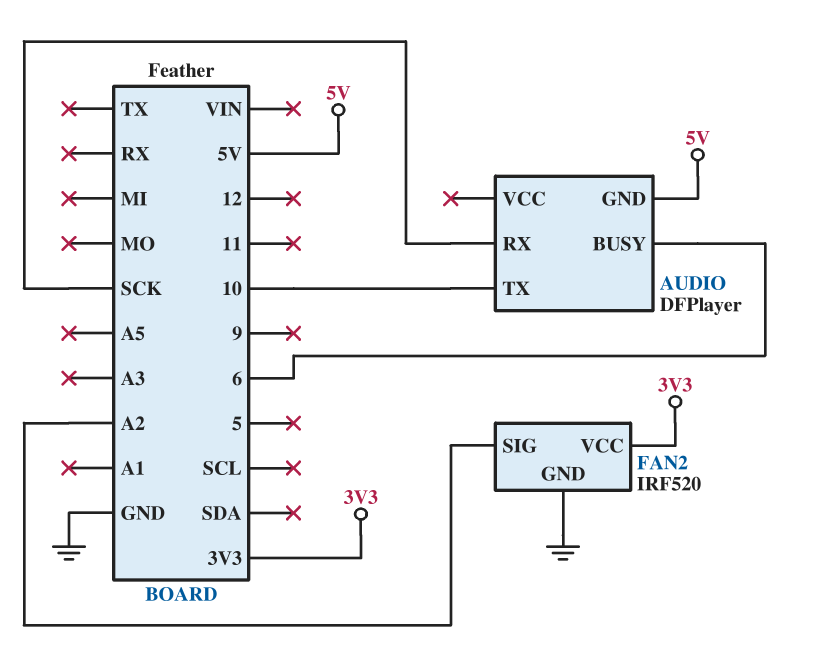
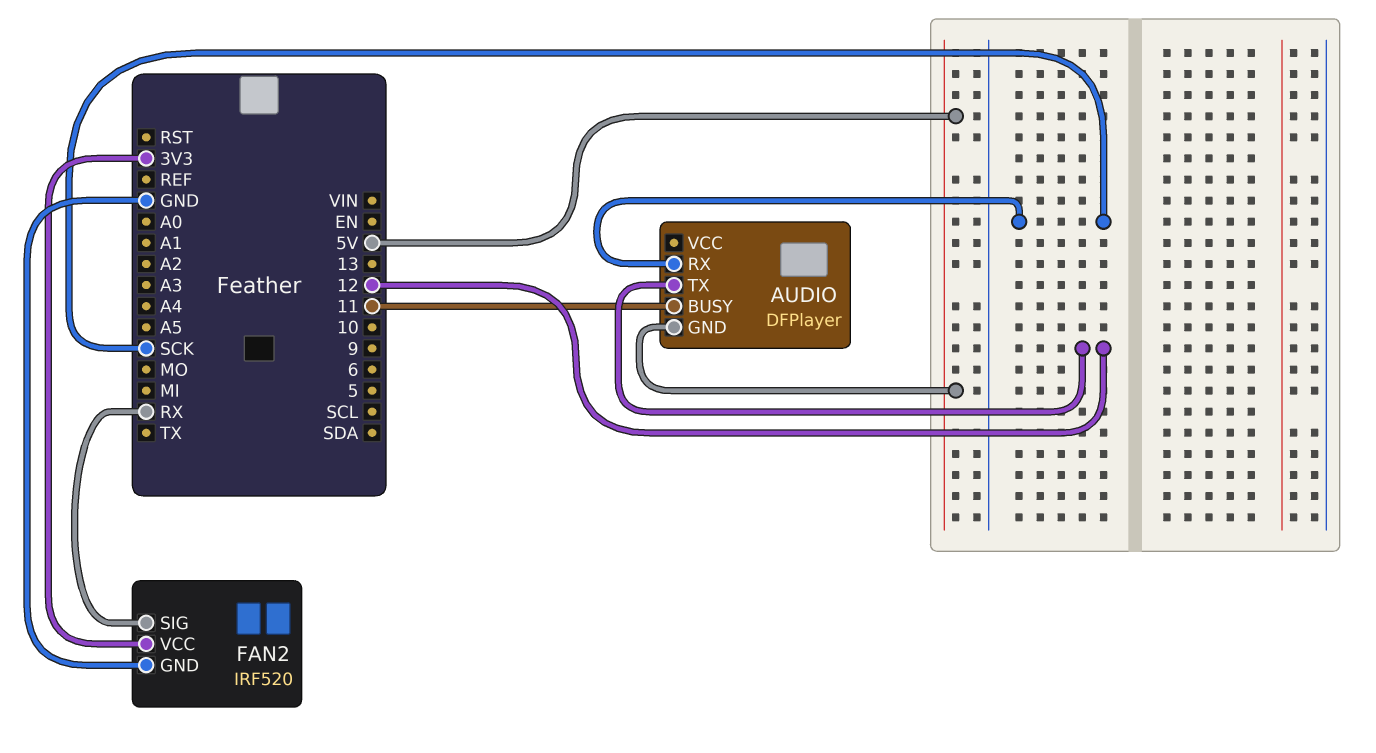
AUDIO pin BUSY: 6 -> 11
AUDIO pin TX: 10 -> 12
FAN2 pin SIG: A2 -> RX

